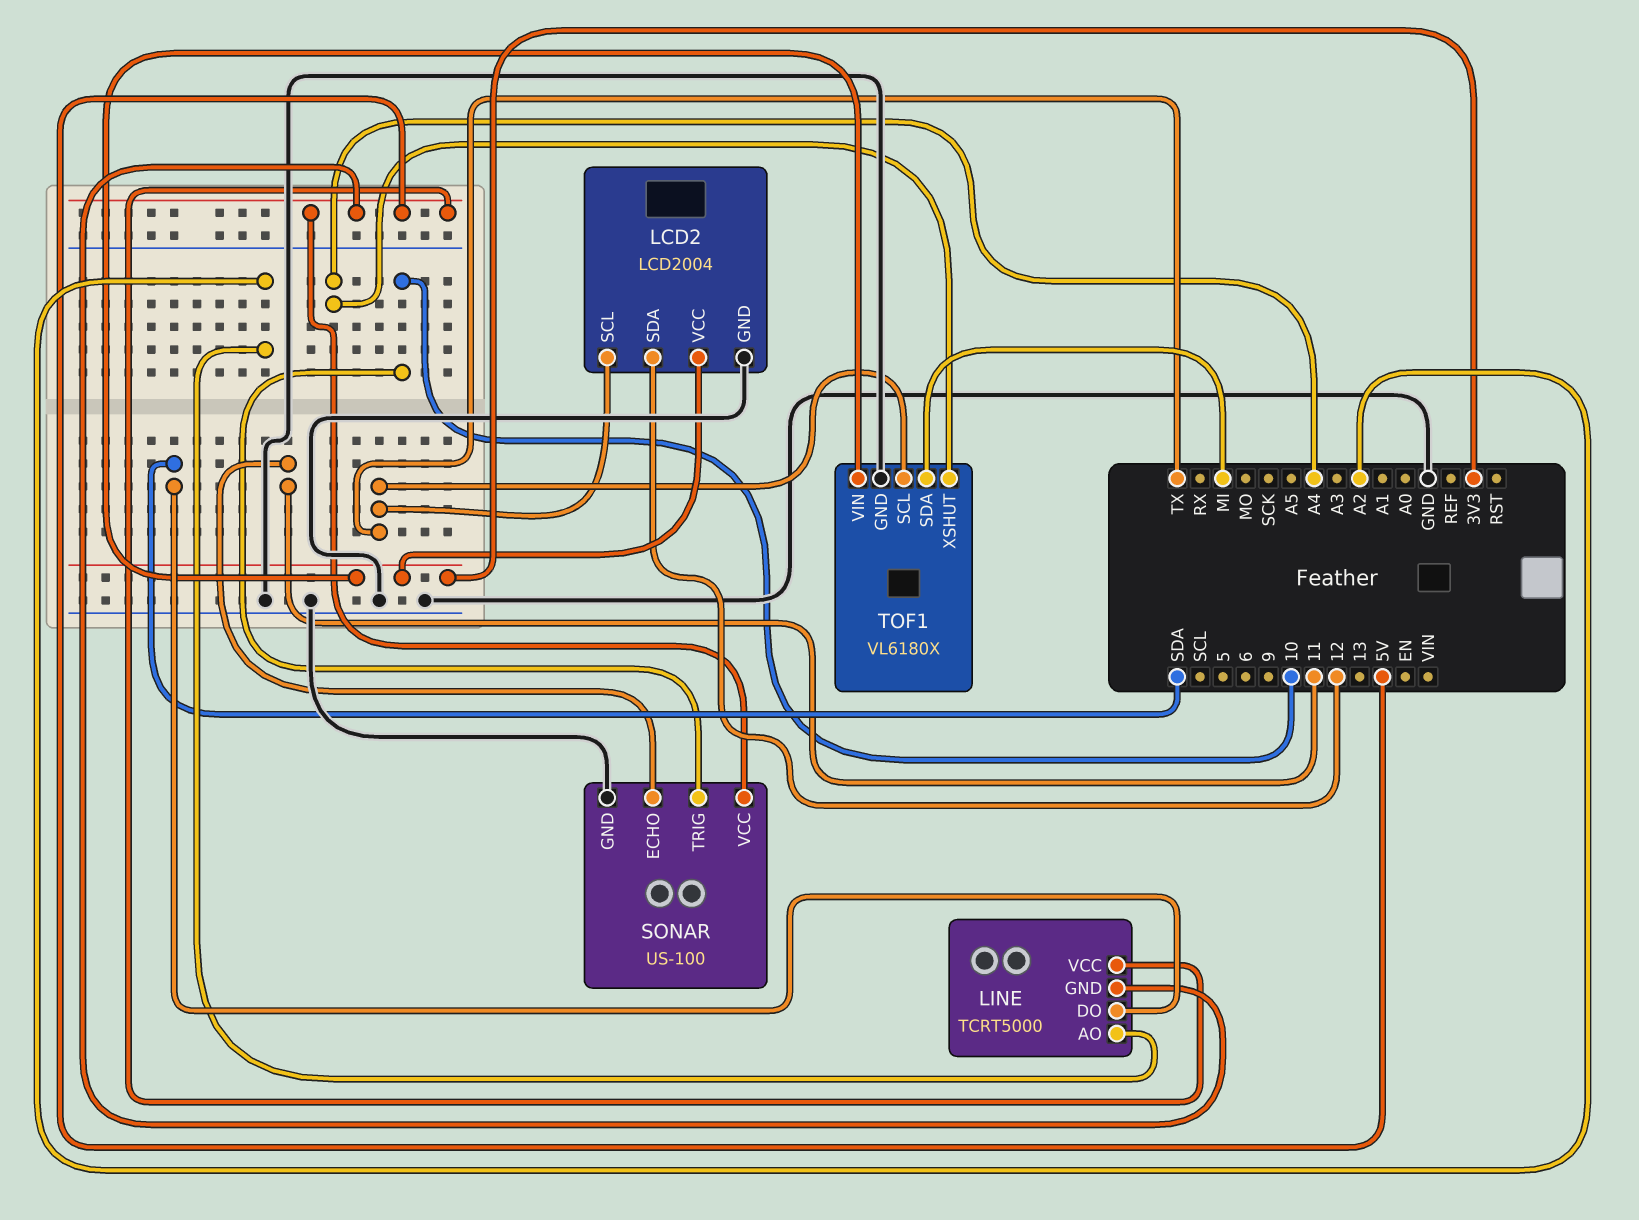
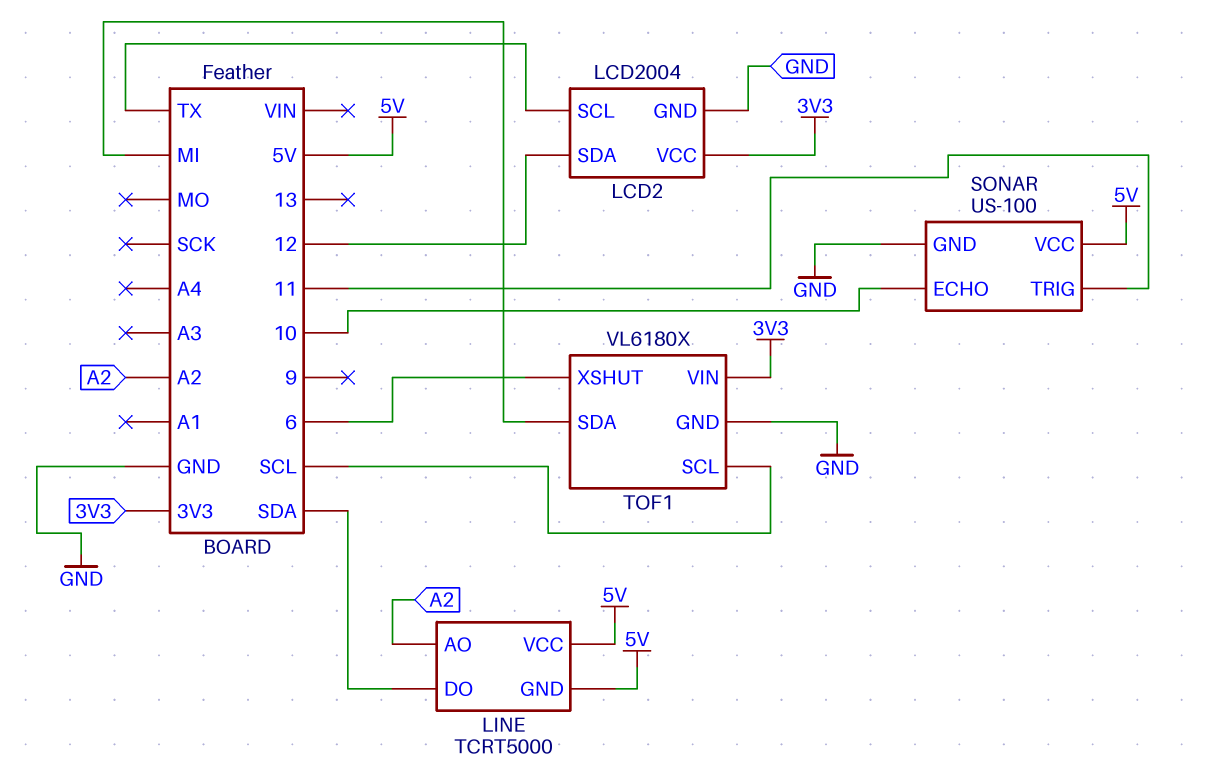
SONAR pin ECHO: 11 -> 10
SONAR pin TRIG: 10 -> 11
TOF1 pin SCL: TX -> SCL
TOF1 pin XSHUT: A4 -> 6

